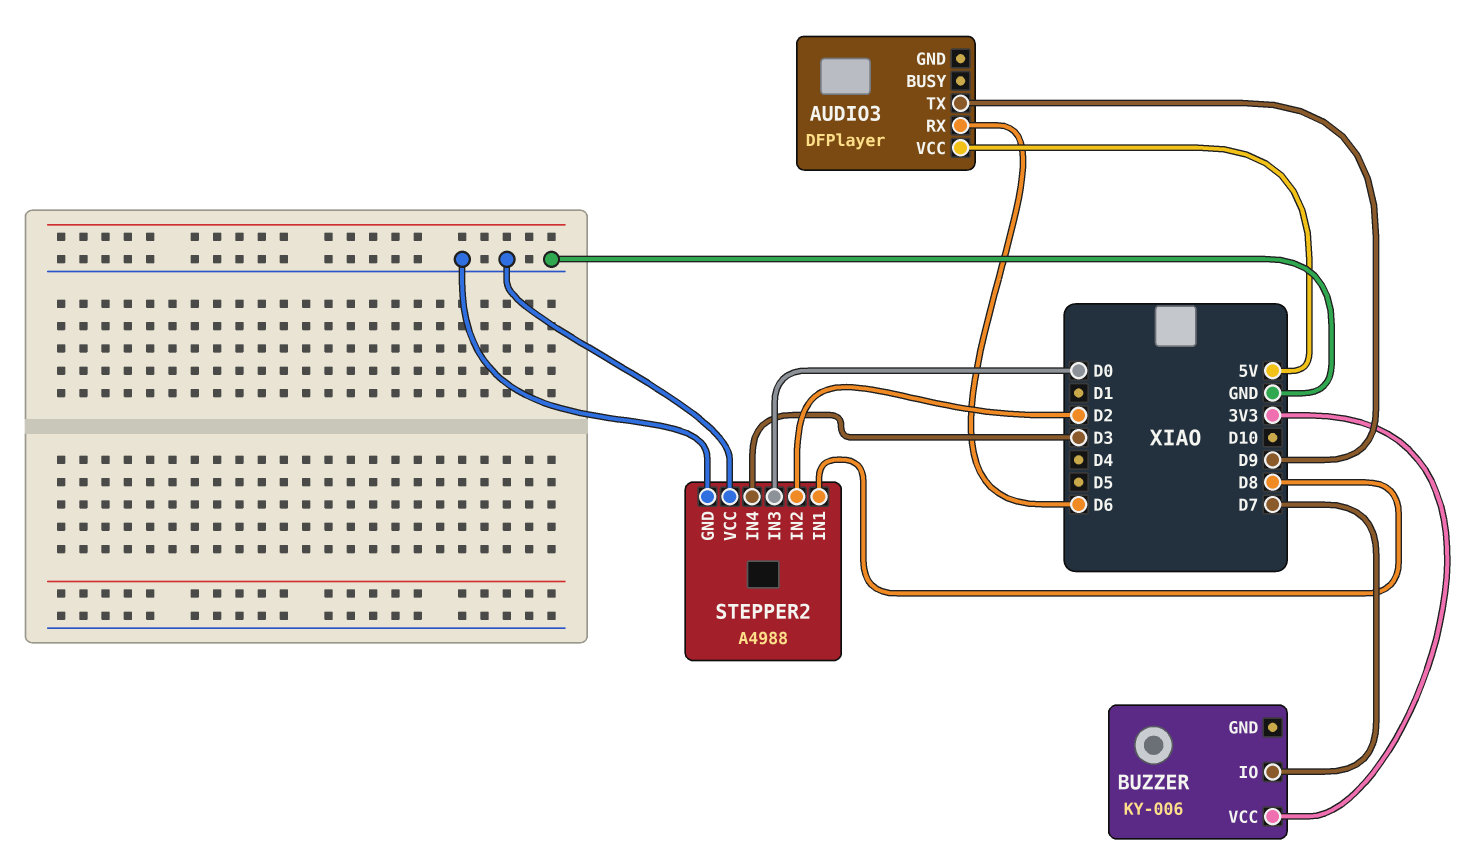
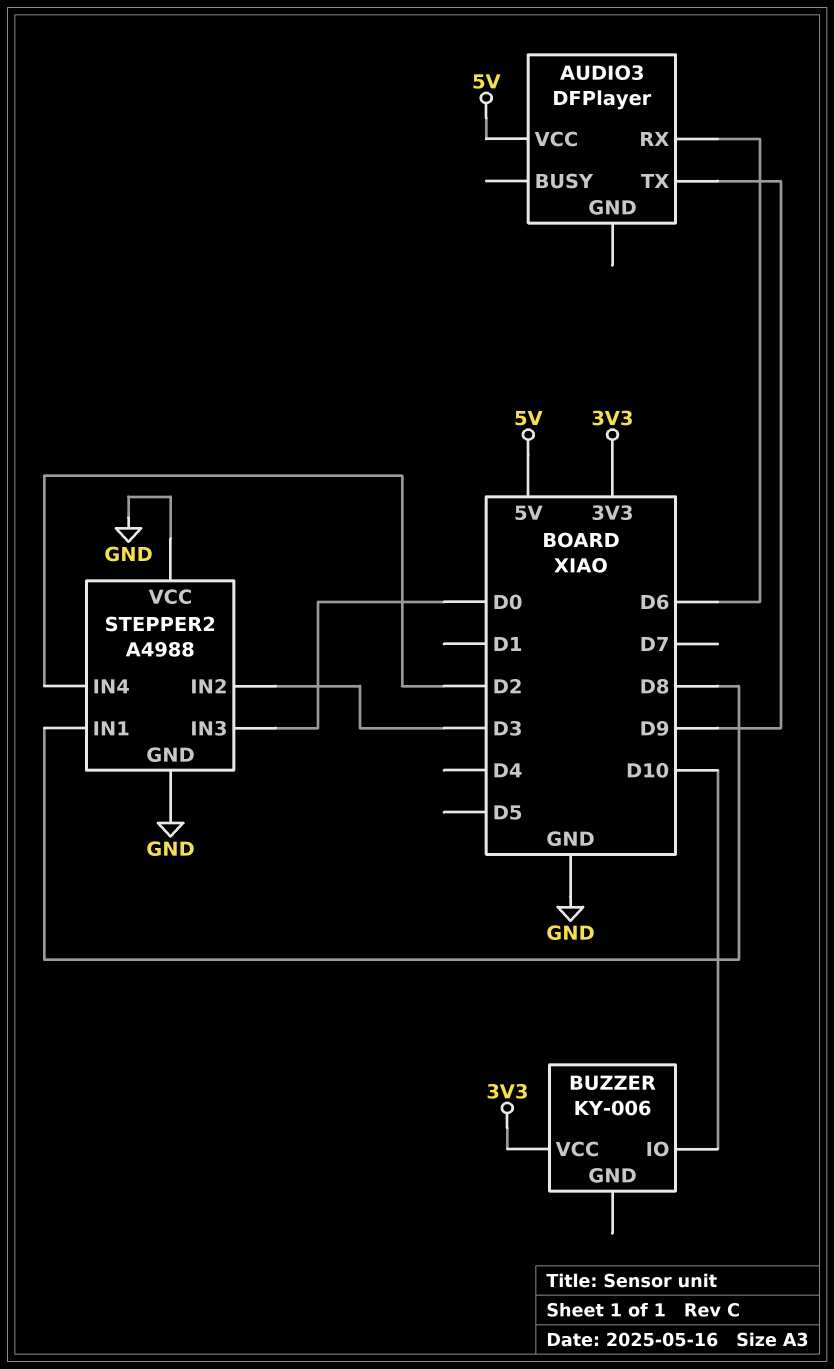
BUZZER pin IO: D7 -> D10
STEPPER2 pin IN2: D2 -> D3
STEPPER2 pin IN4: D3 -> D2

